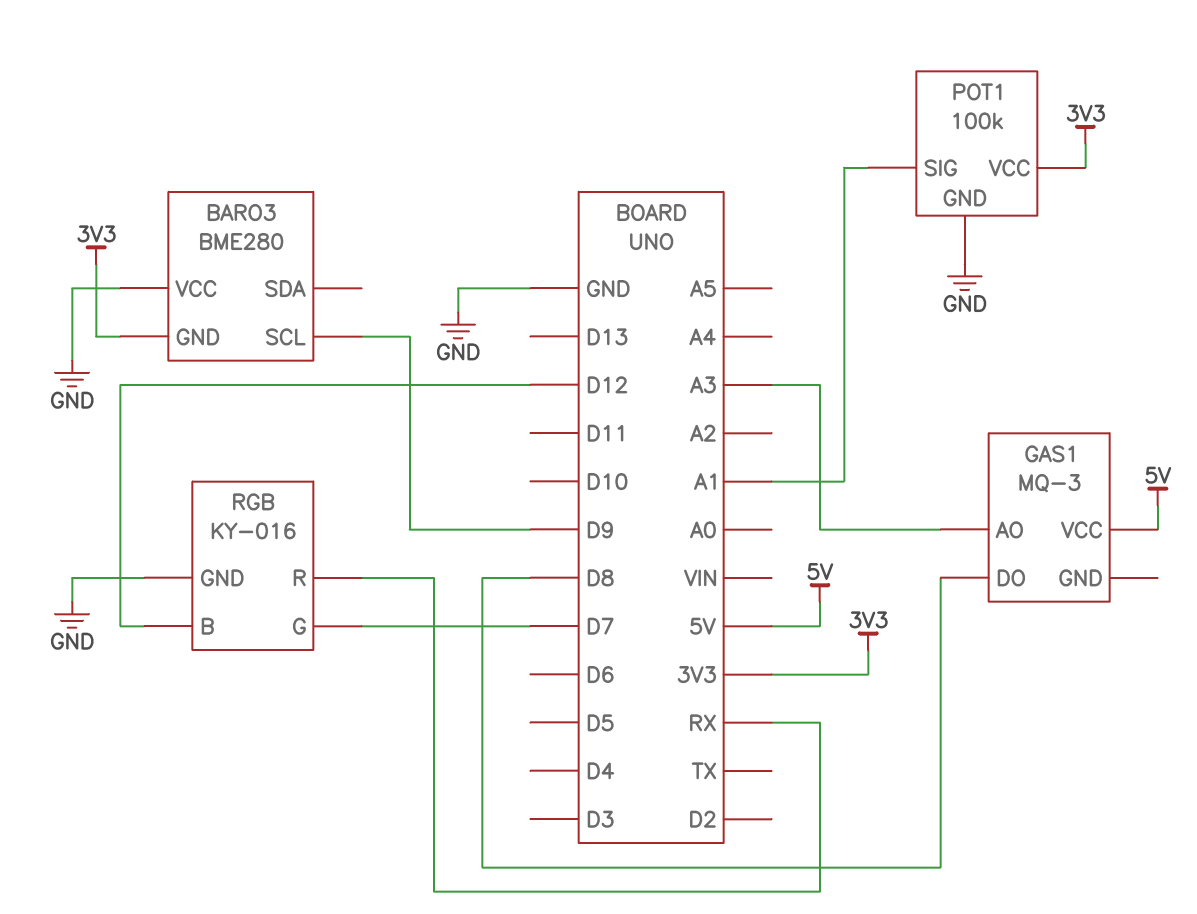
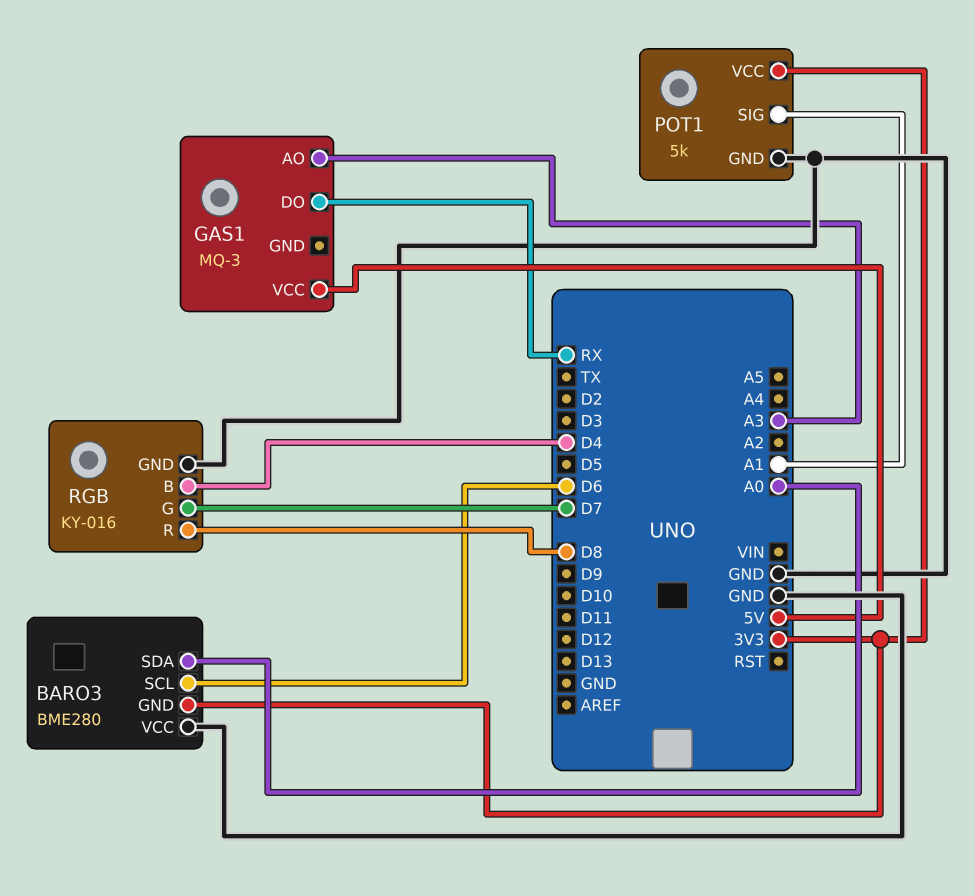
BARO3 pin SCL: D9 -> D6
BARO3 pin SDA: none -> A0
GAS1 pin DO: D8 -> RX
POT1: 100k -> 5k
RGB pin B: D12 -> D4
RGB pin R: RX -> D8

